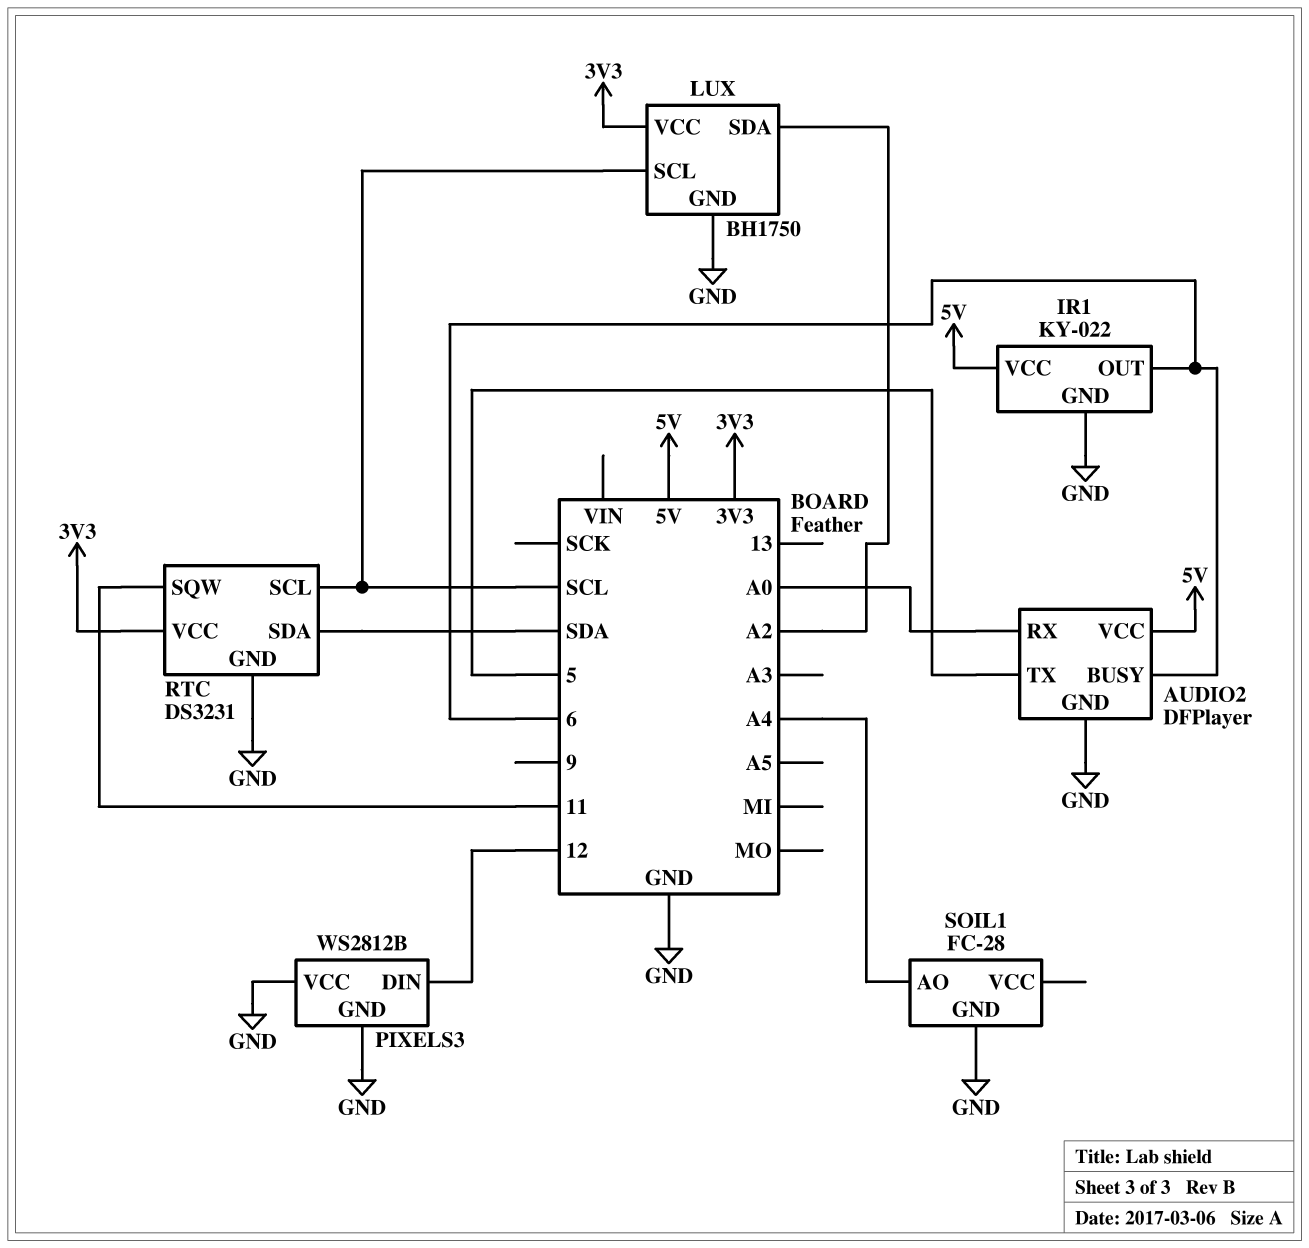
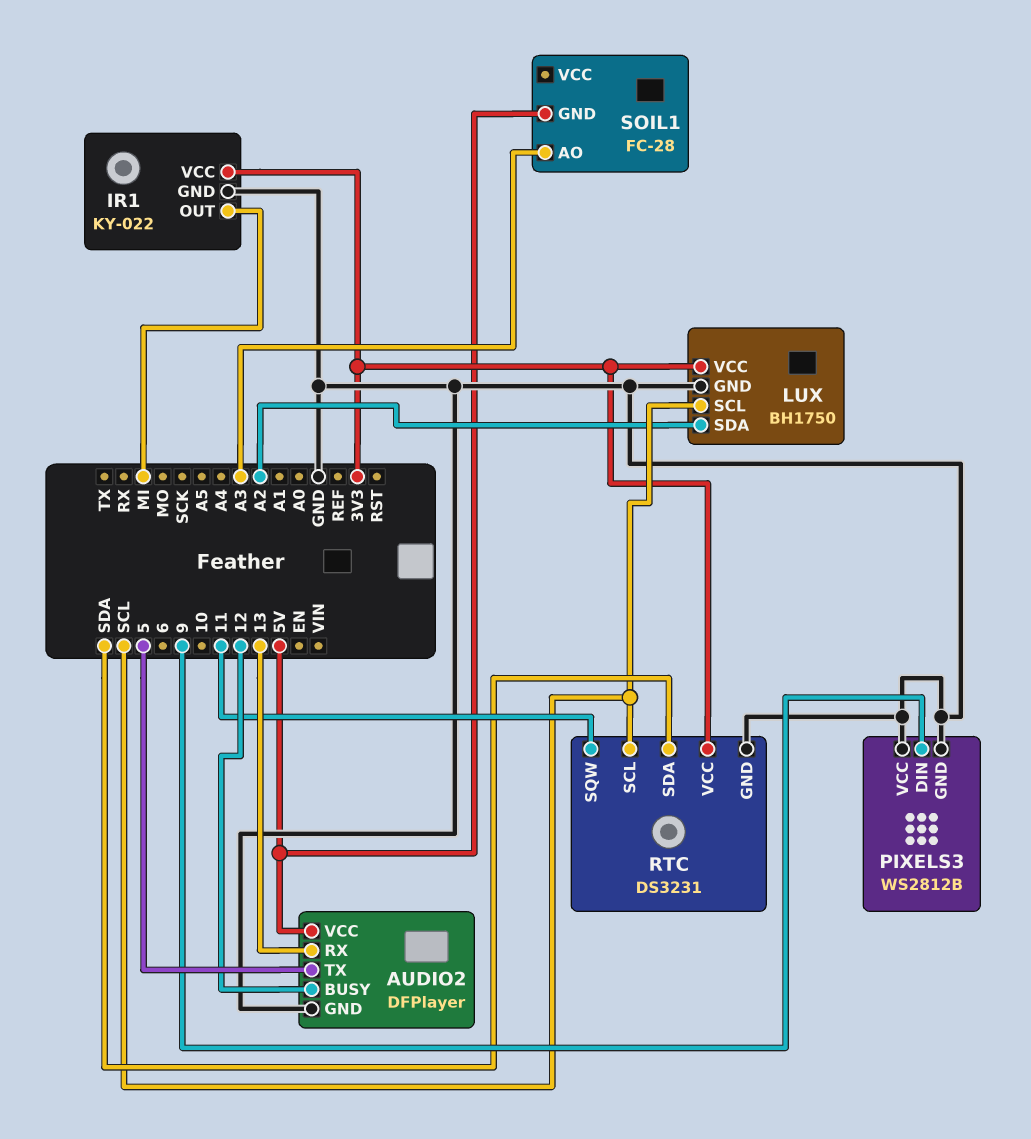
AUDIO2 pin BUSY: 6 -> 12
AUDIO2 pin RX: A0 -> 13
IR1 pin OUT: 6 -> MI
IR1 pin VCC: 5V -> 3V3
PIXELS3 pin DIN: 12 -> 9
SOIL1 pin AO: A4 -> A3
SOIL1 pin GND: GND -> 5V

